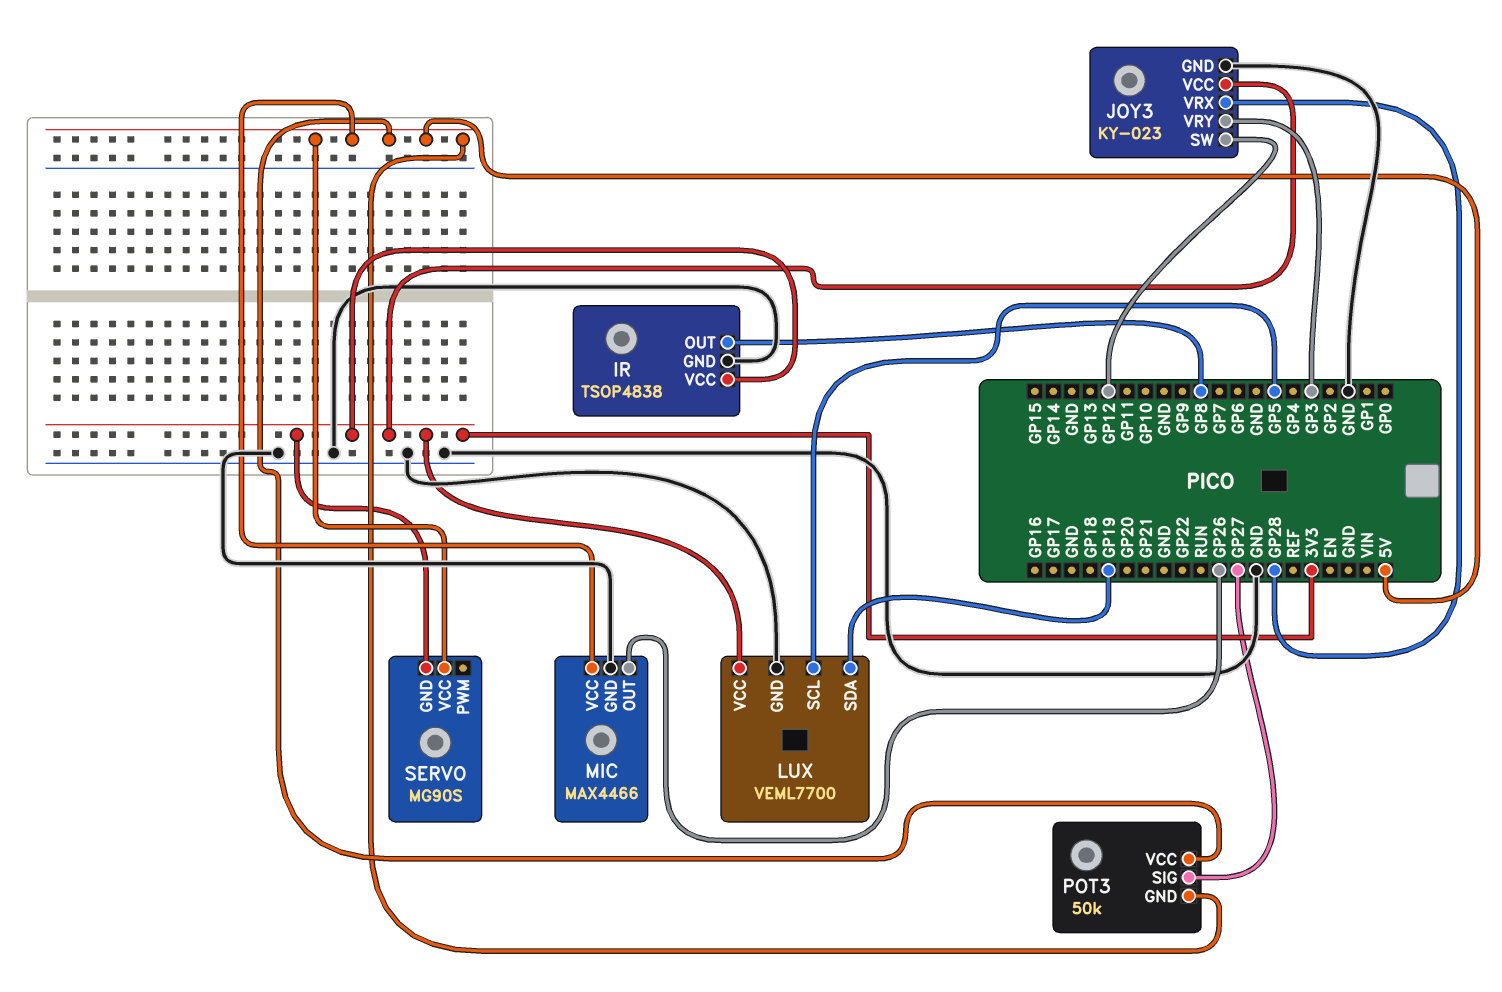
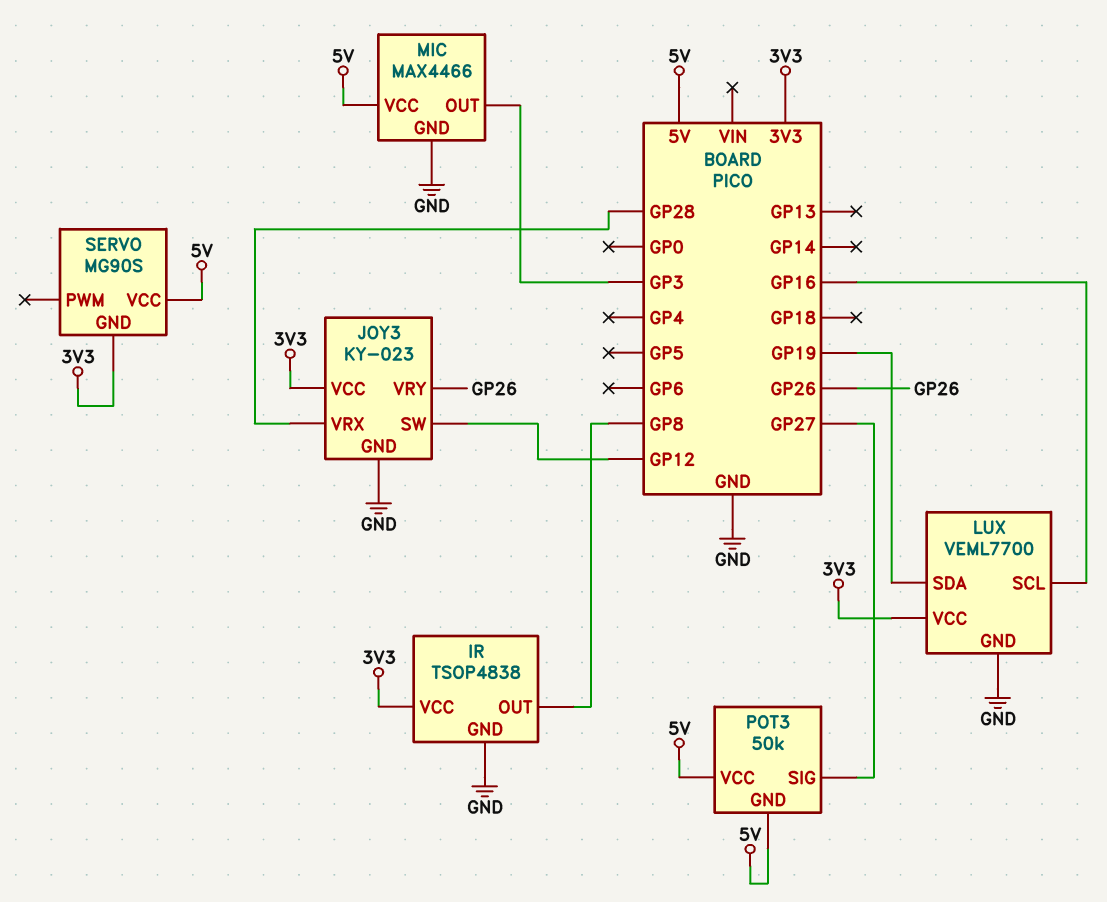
JOY3 pin VRY: GP3 -> GP26
LUX pin SCL: GP5 -> GP16
MIC pin OUT: GP26 -> GP3

